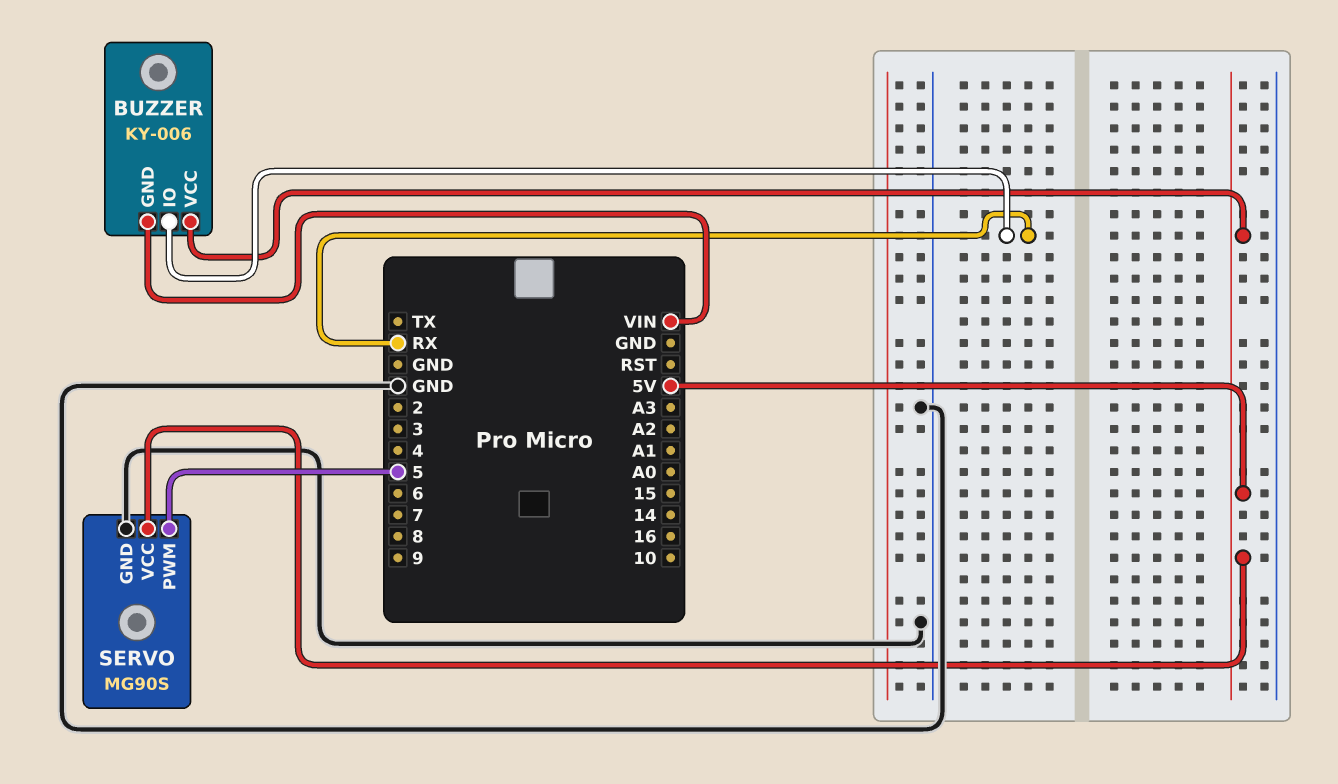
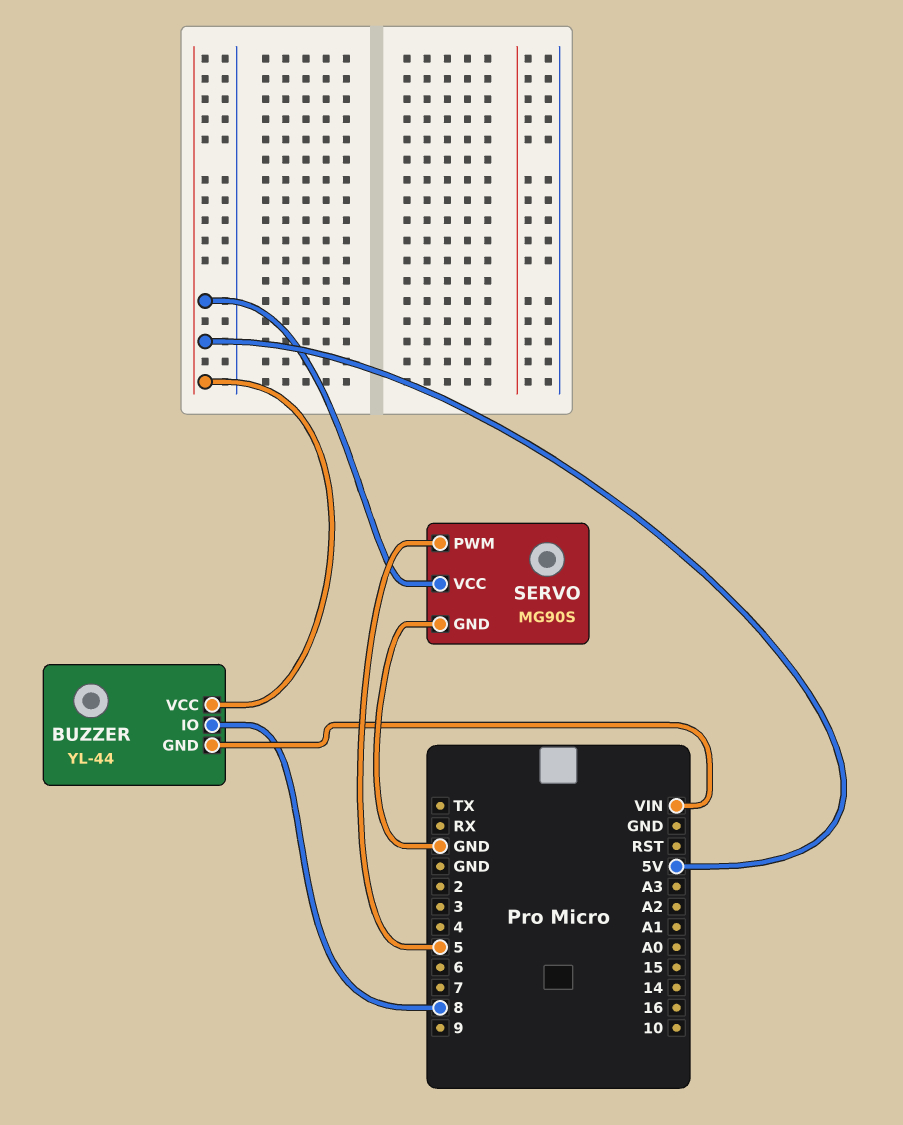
BUZZER: KY-006 -> YL-44
BUZZER pin IO: RX -> 8

